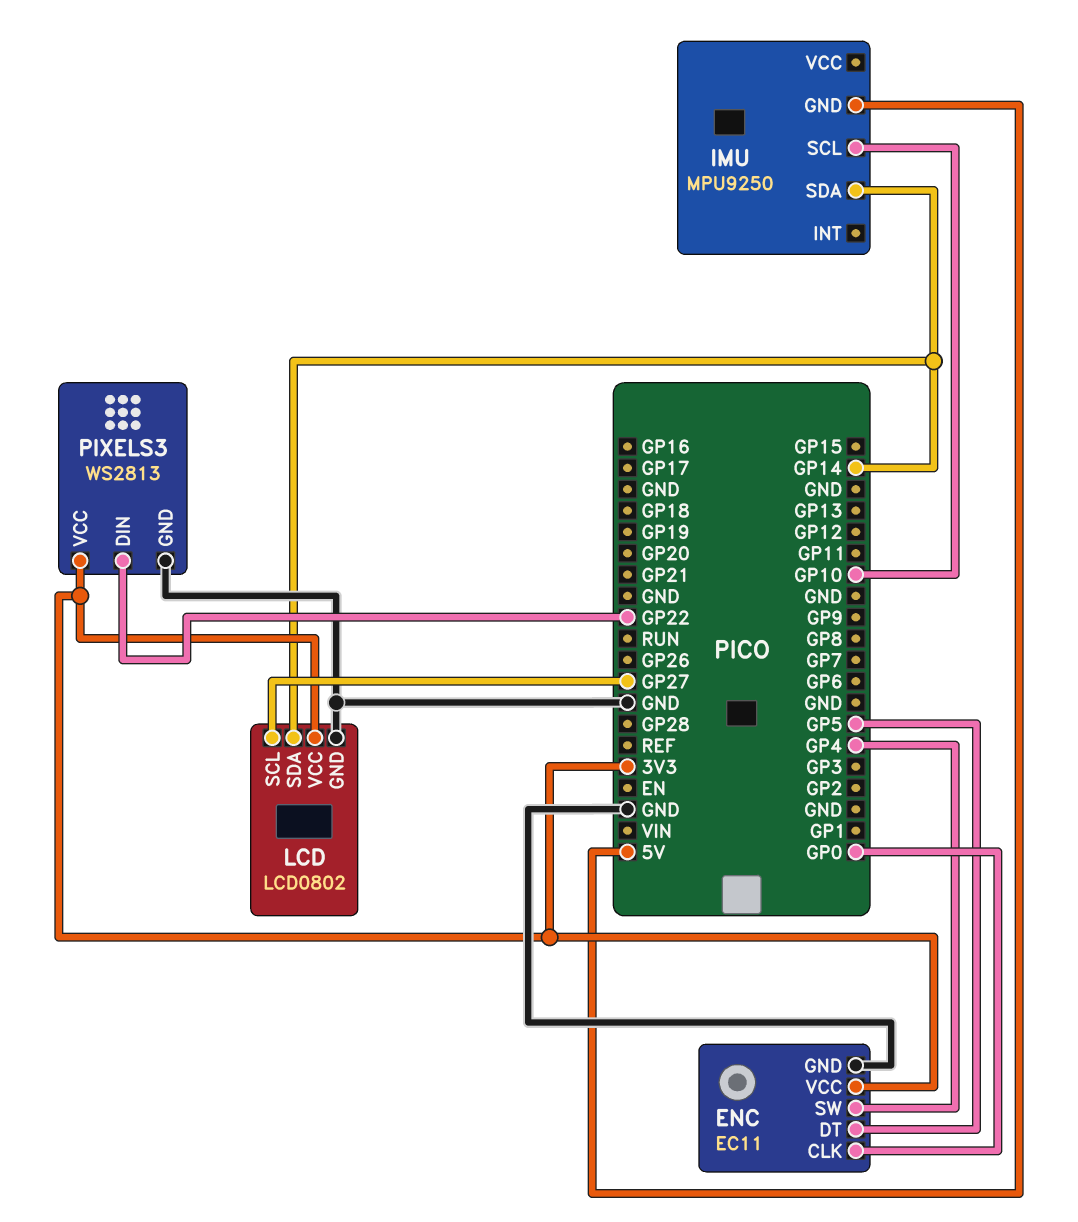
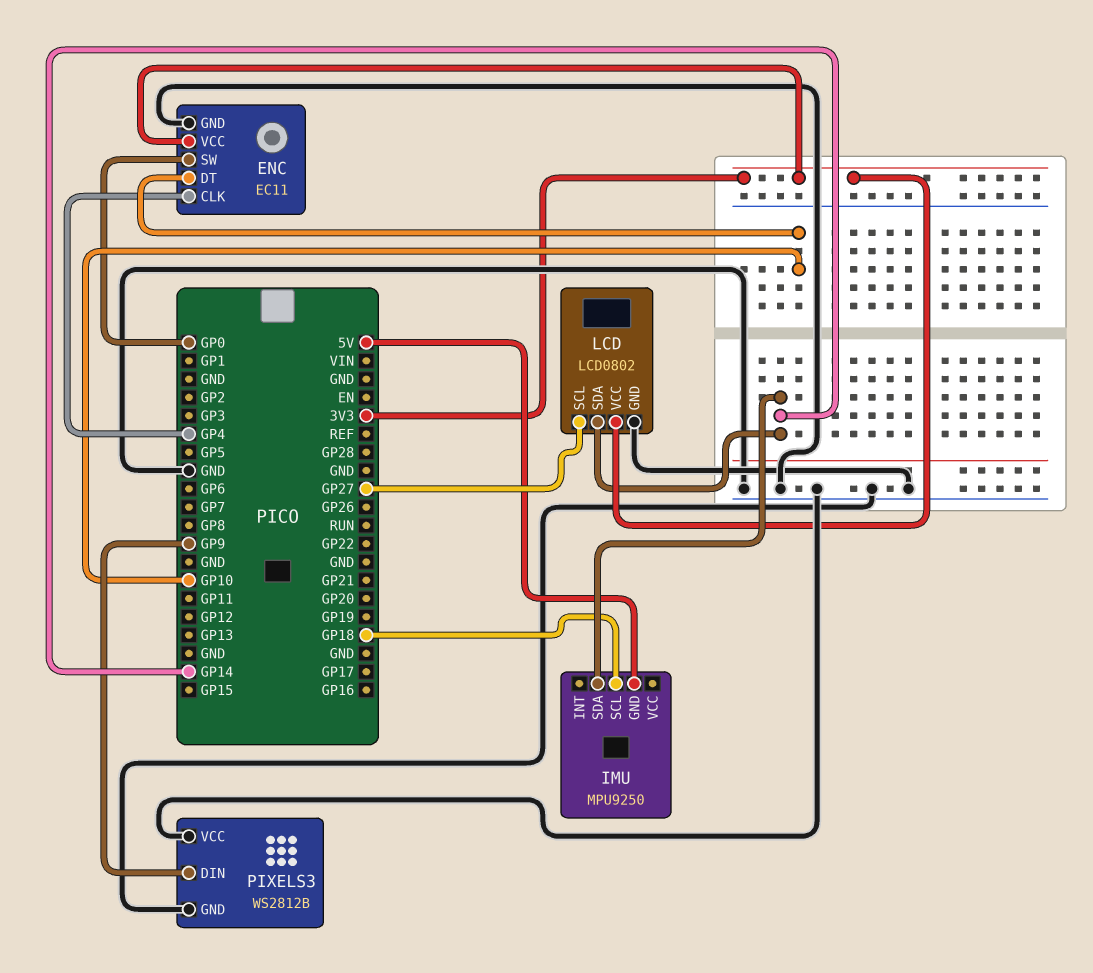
ENC pin CLK: GP0 -> GP4
ENC pin DT: GP5 -> GP10
ENC pin SW: GP4 -> GP0
IMU pin SCL: GP10 -> GP18
PIXELS3: WS2813 -> WS2812B
PIXELS3 pin DIN: GP22 -> GP9
PIXELS3 pin VCC: 3V3 -> GND

